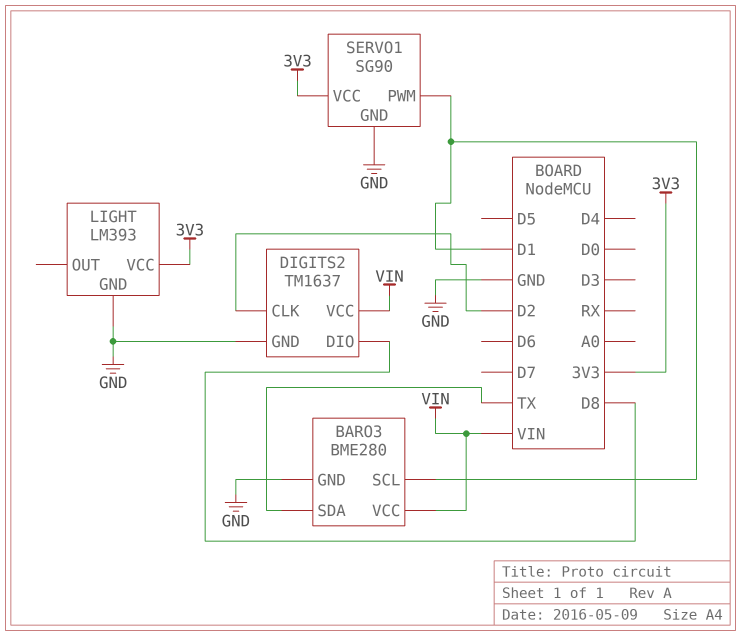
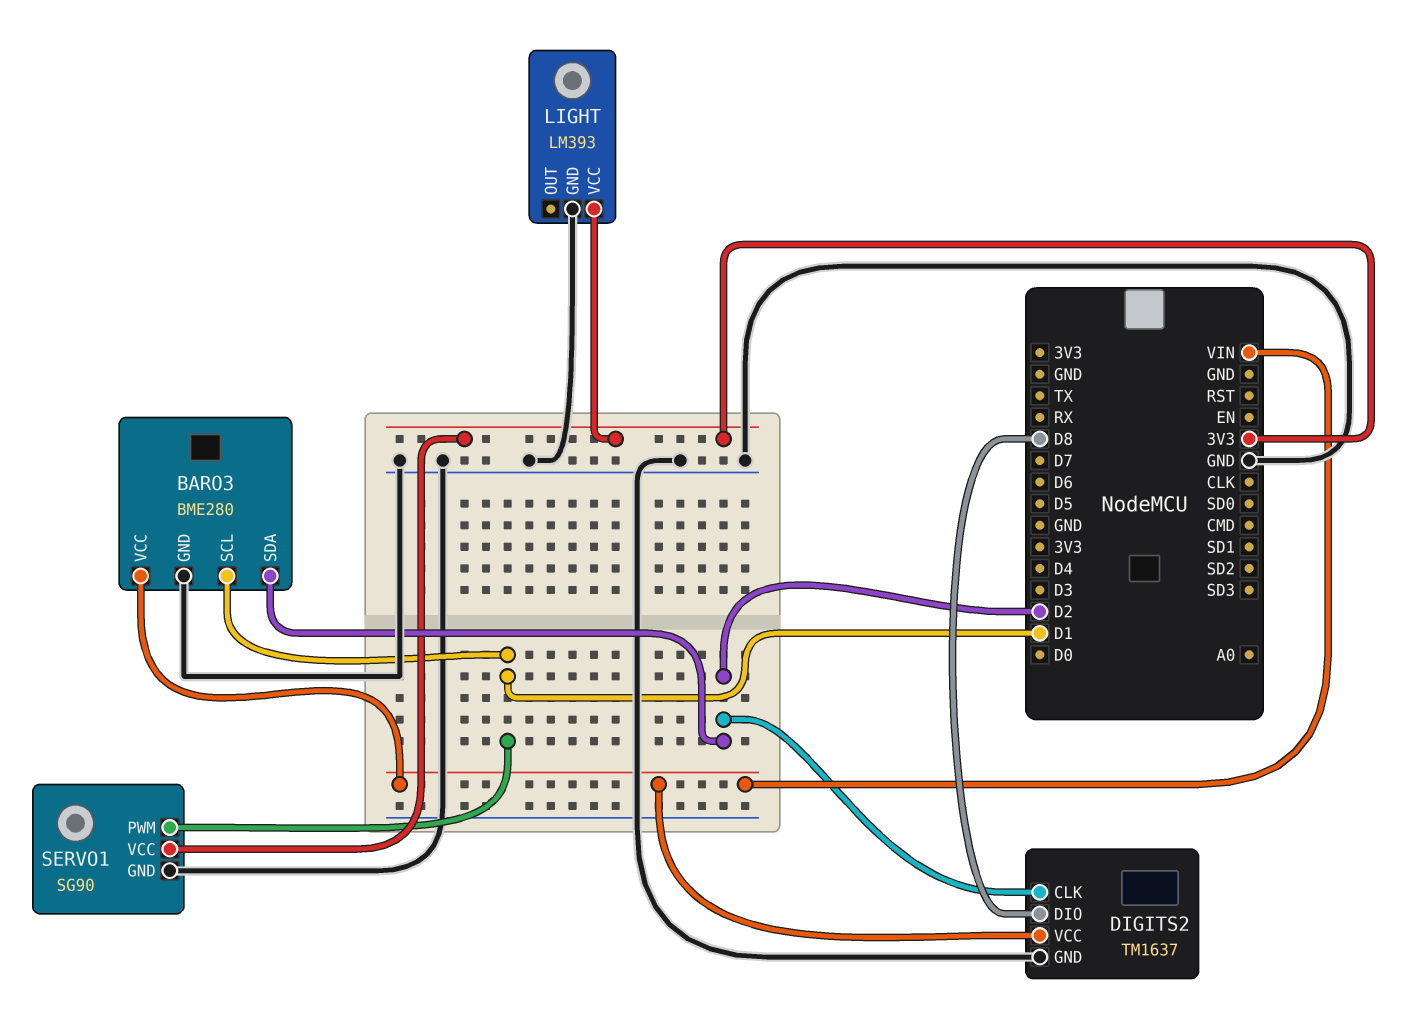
BARO3 pin SDA: TX -> D2

